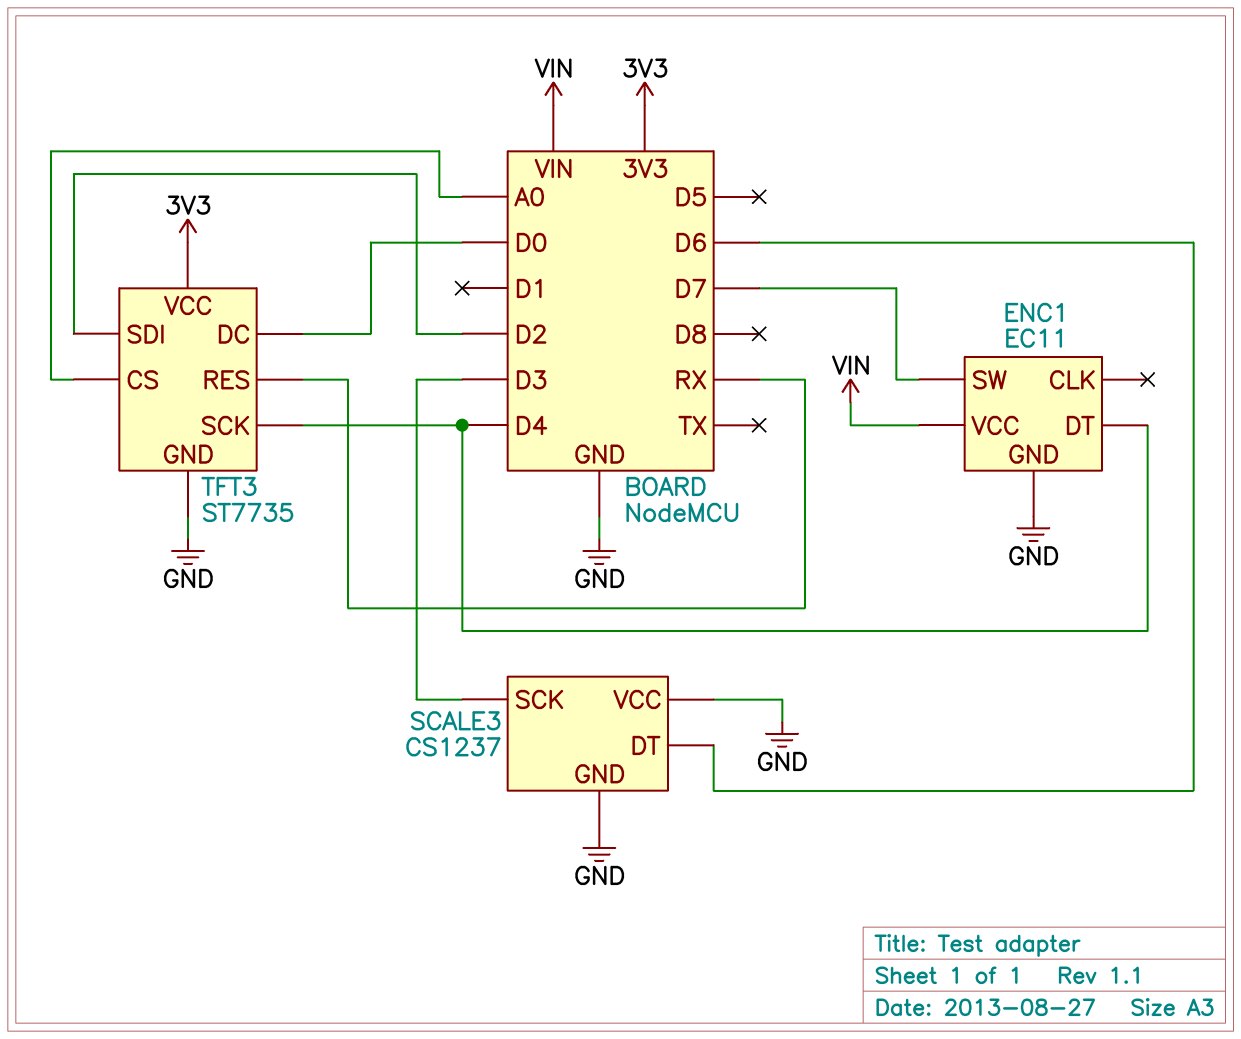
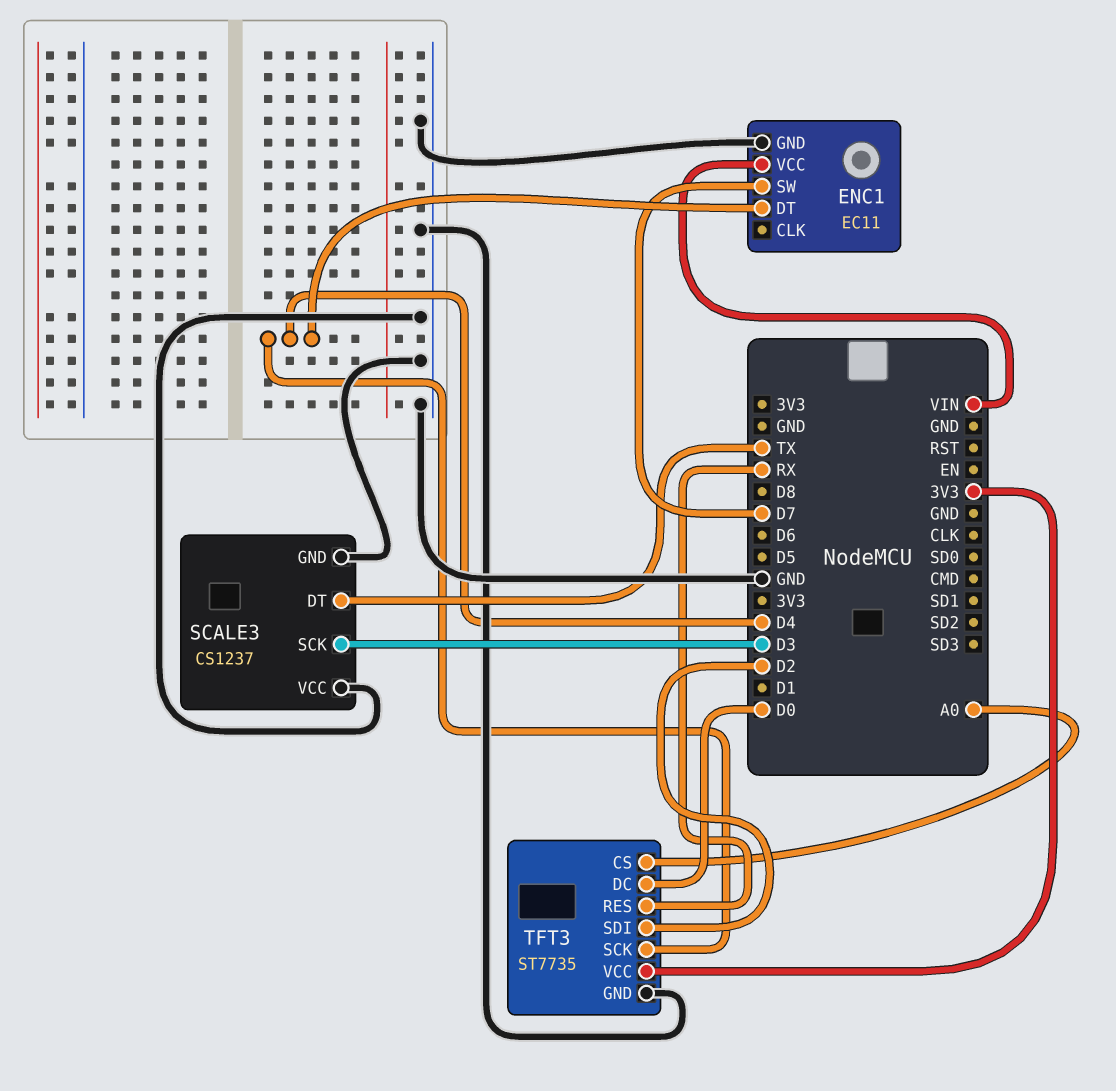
SCALE3 pin DT: D6 -> TX

